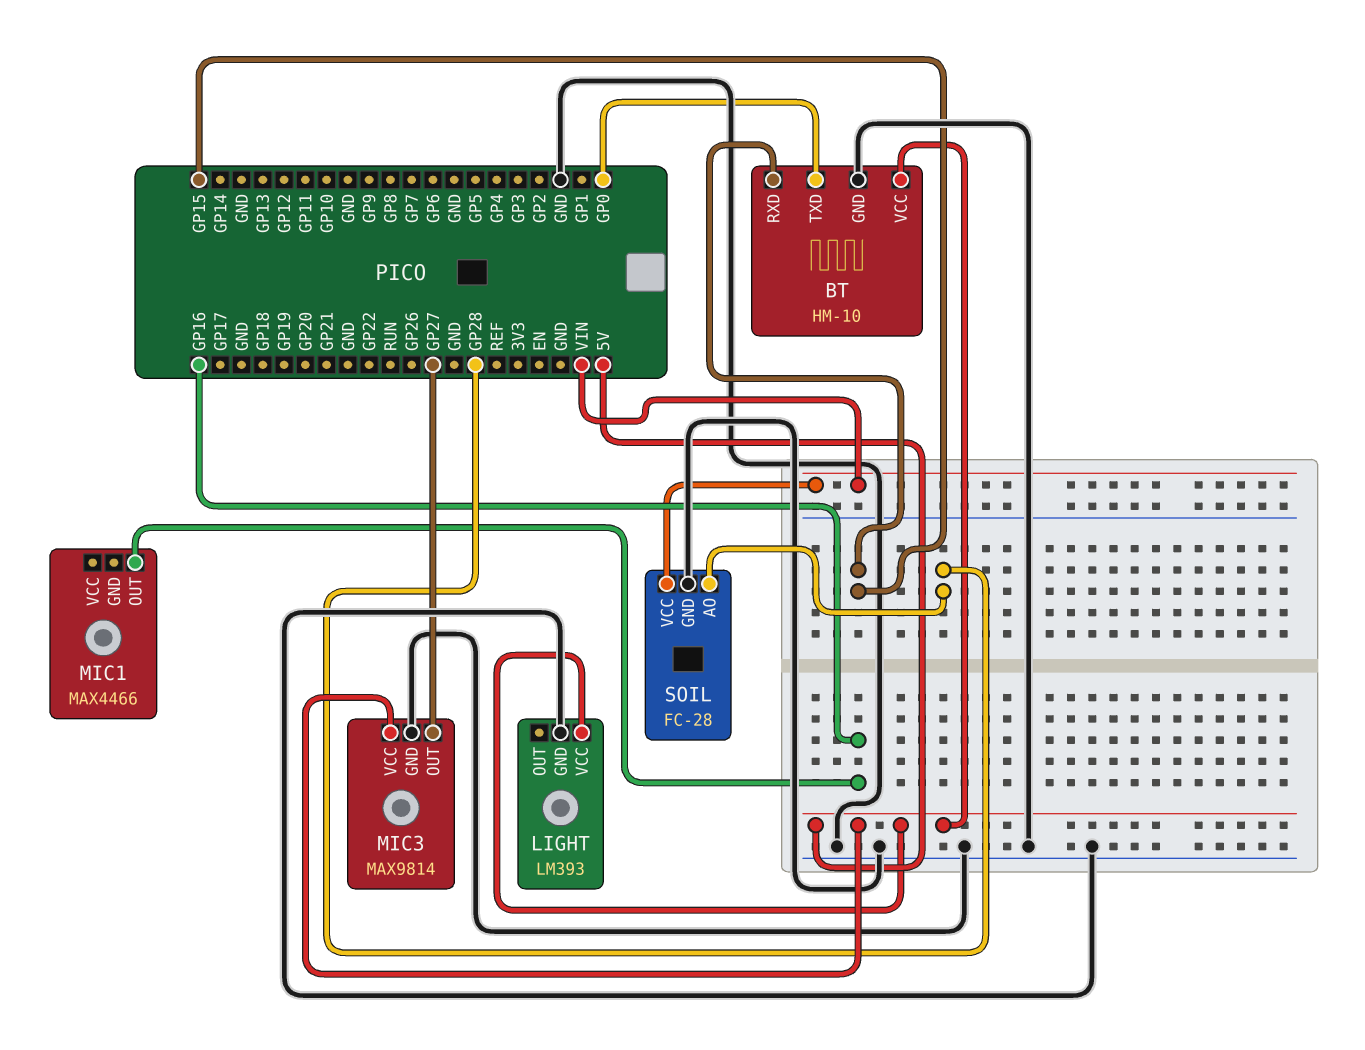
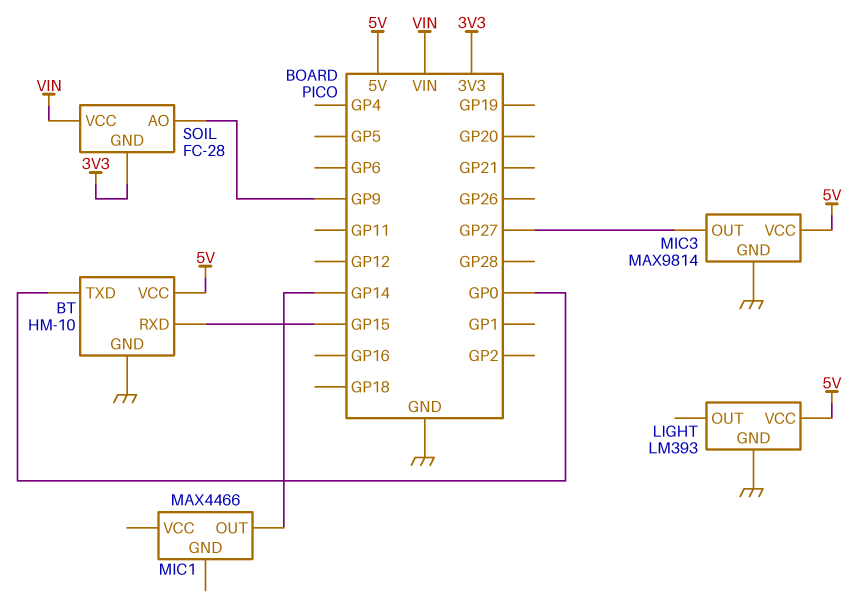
MIC1 pin OUT: GP16 -> GP14
SOIL pin AO: GP28 -> GP9
SOIL pin GND: GND -> 3V3

